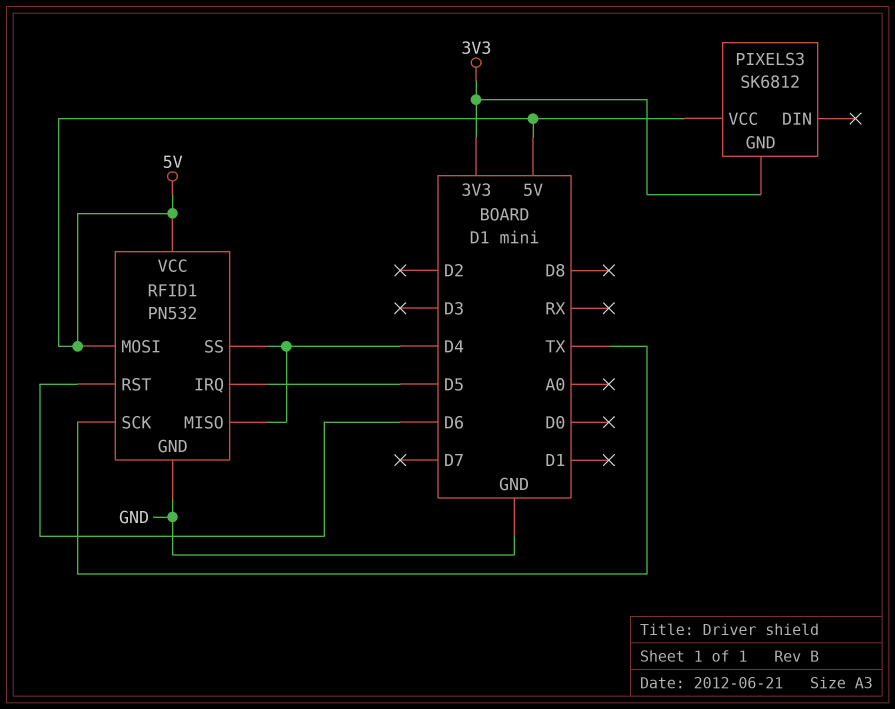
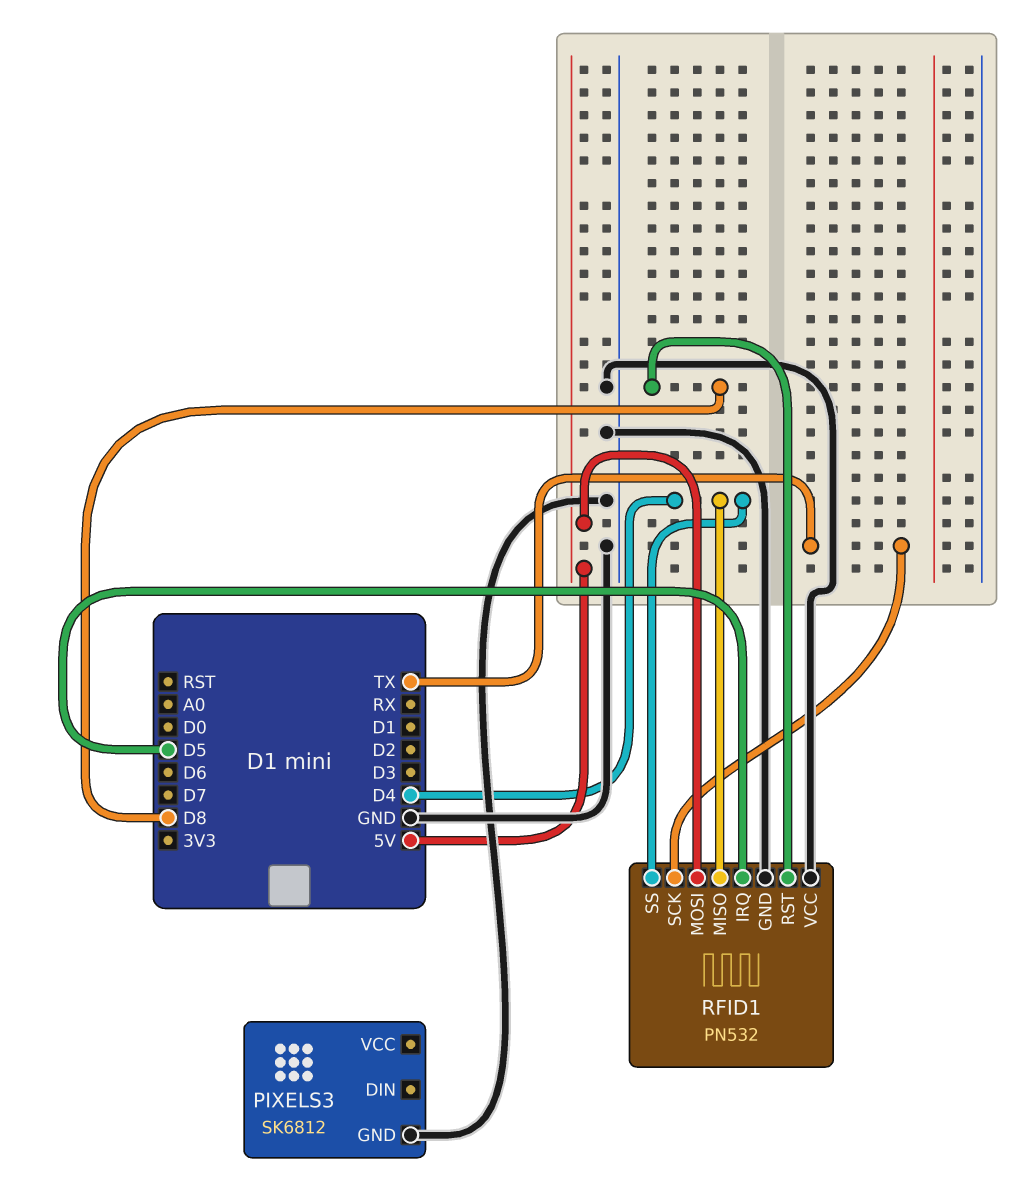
PIXELS3 pin GND: 3V3 -> GND
PIXELS3 pin VCC: 5V -> none
RFID1 pin RST: D6 -> D8
RFID1 pin VCC: 5V -> GND

